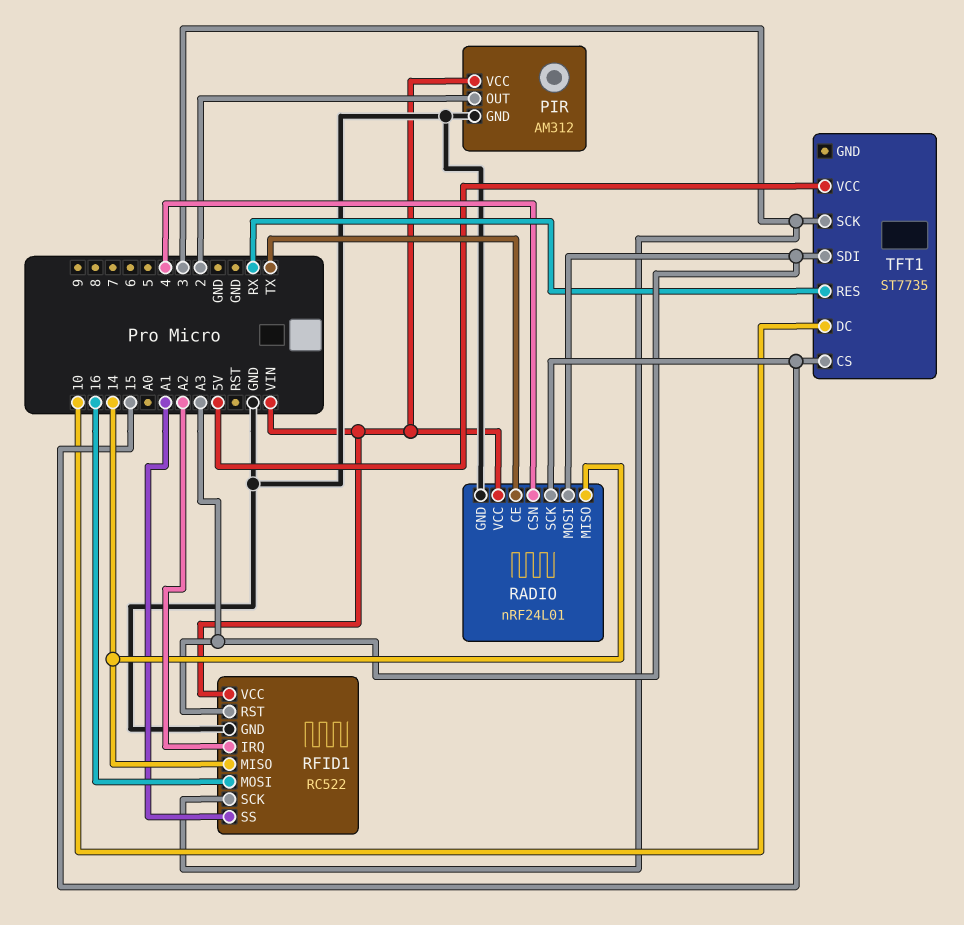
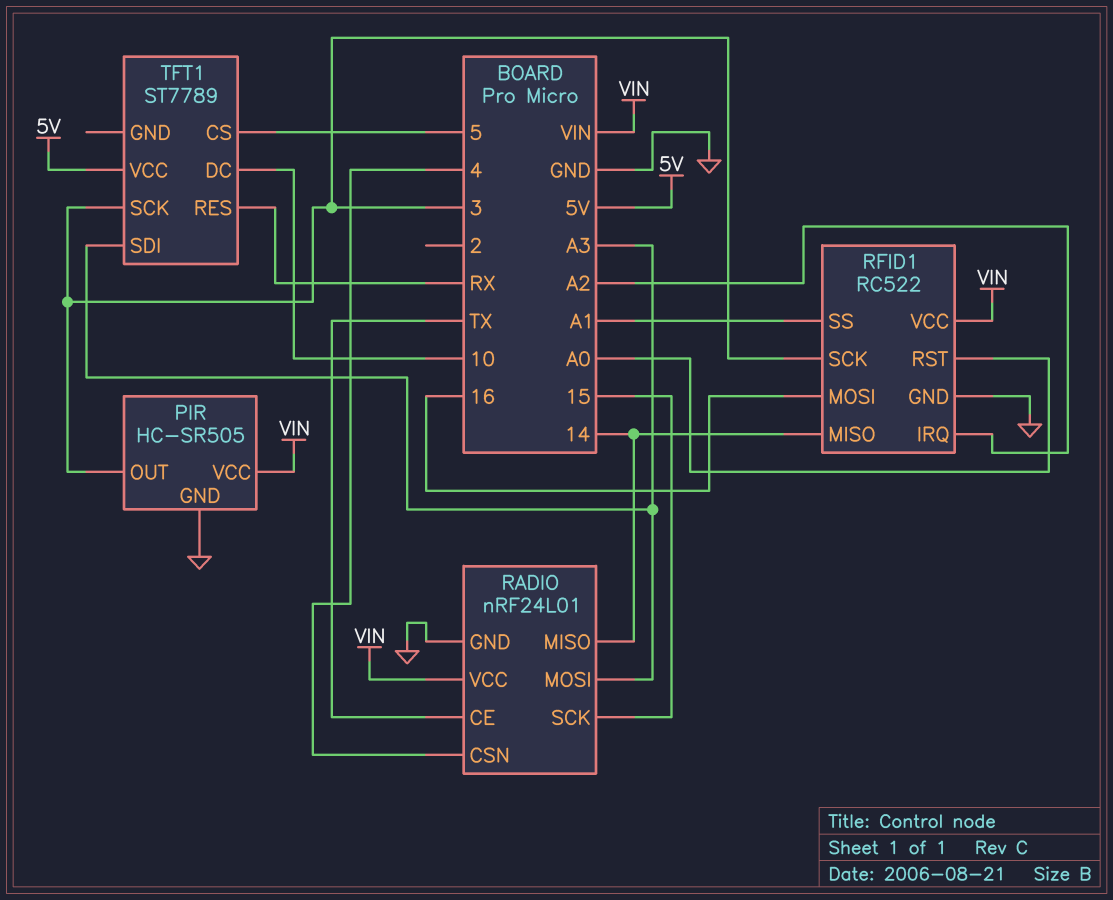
PIR: AM312 -> HC-SR505
PIR pin OUT: 2 -> 3
RFID1 pin RST: A3 -> A0
TFT1: ST7735 -> ST7789
TFT1 pin CS: 15 -> 5

